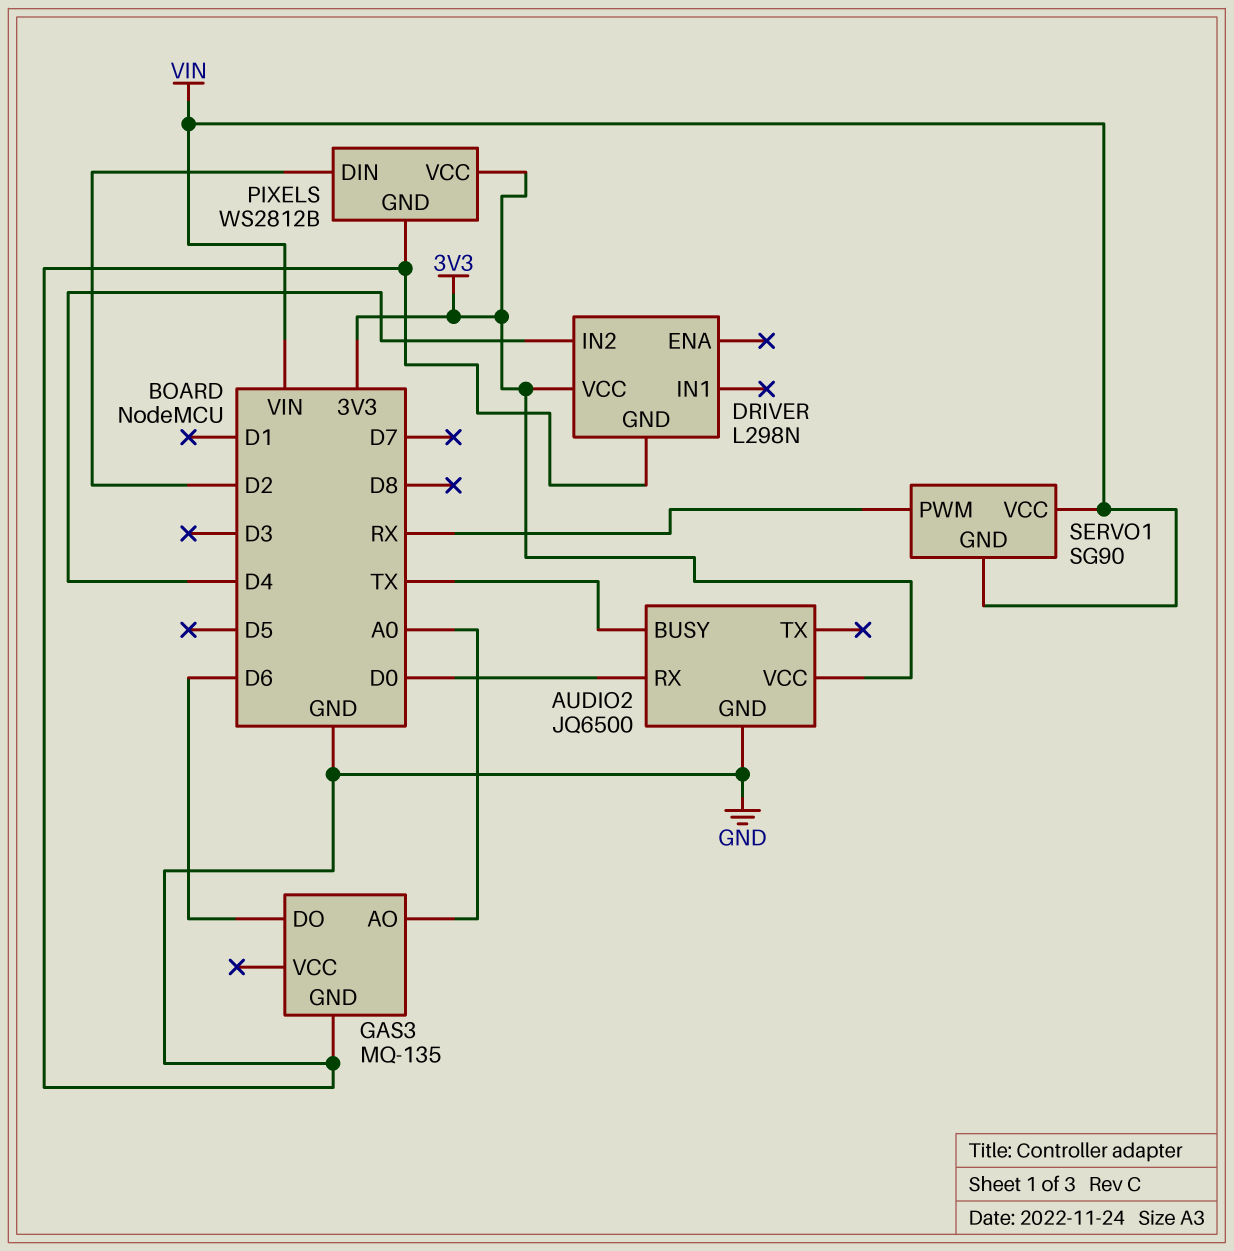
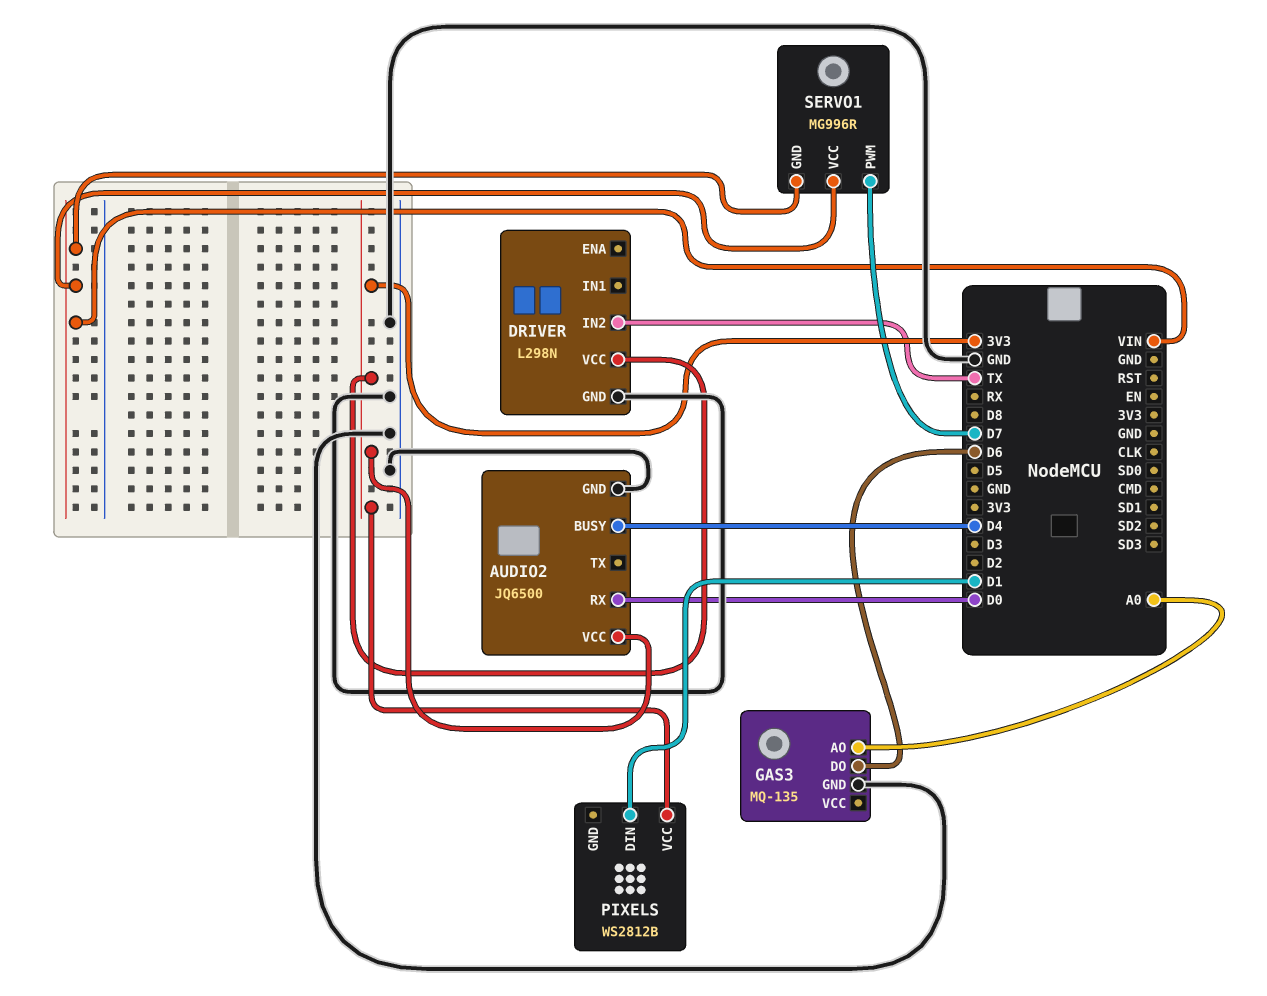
AUDIO2 pin BUSY: TX -> D4
DRIVER pin IN2: D4 -> TX
PIXELS pin DIN: D2 -> D1
PIXELS pin GND: GND -> none
SERVO1: SG90 -> MG996R
SERVO1 pin PWM: RX -> D7

